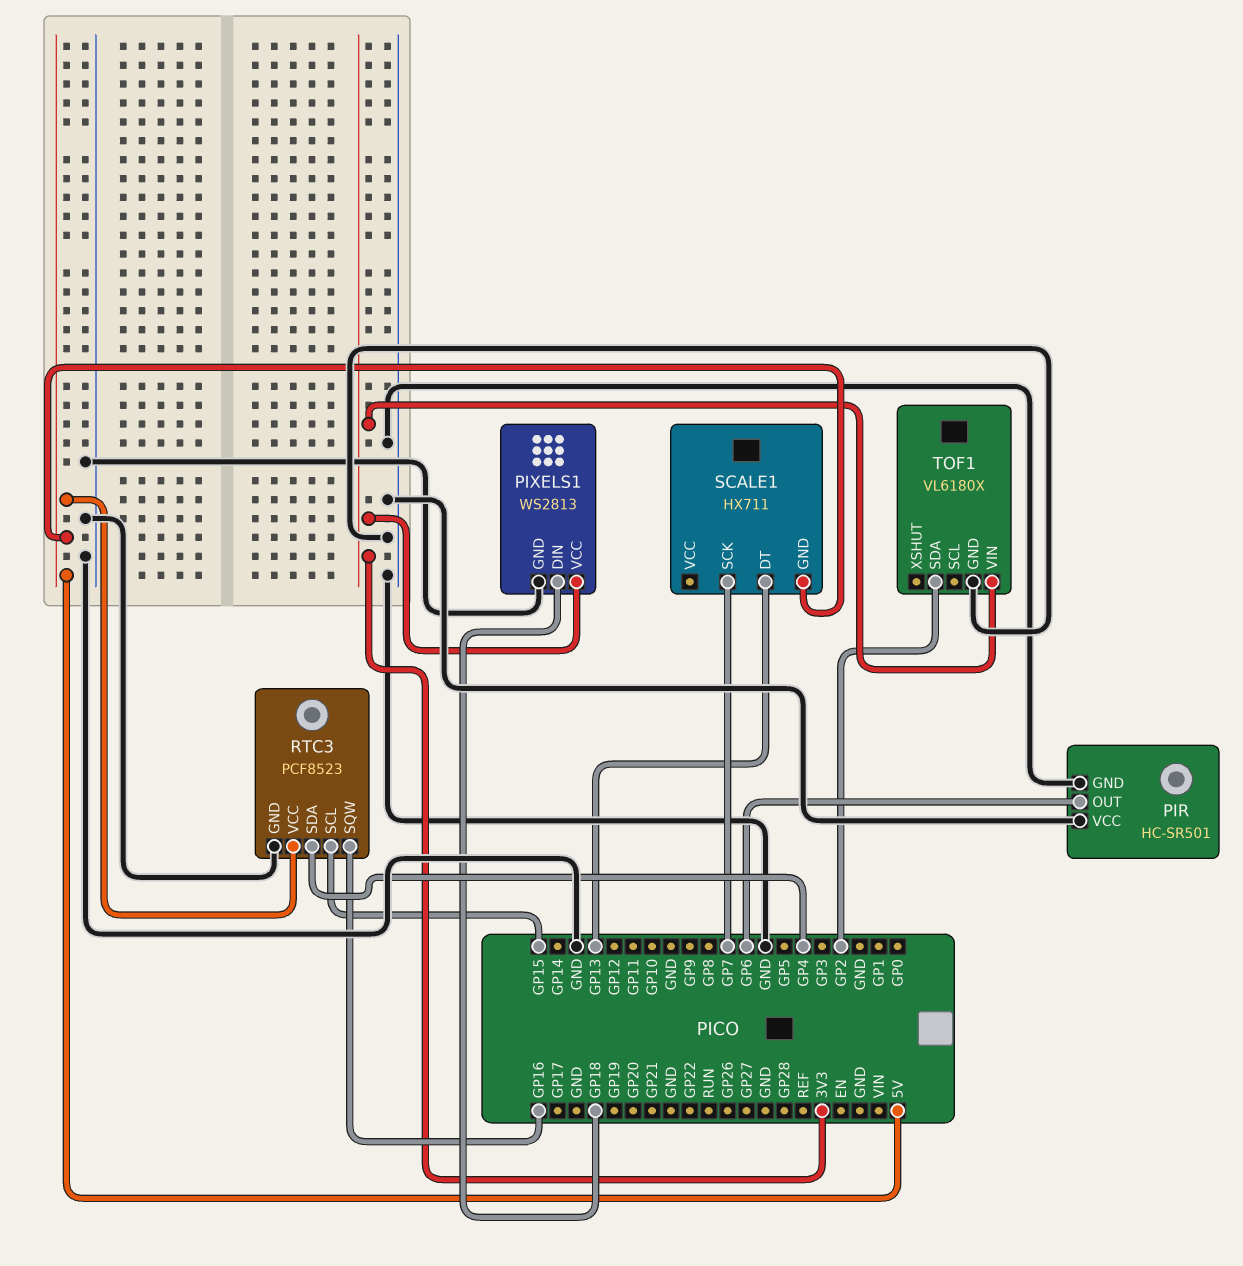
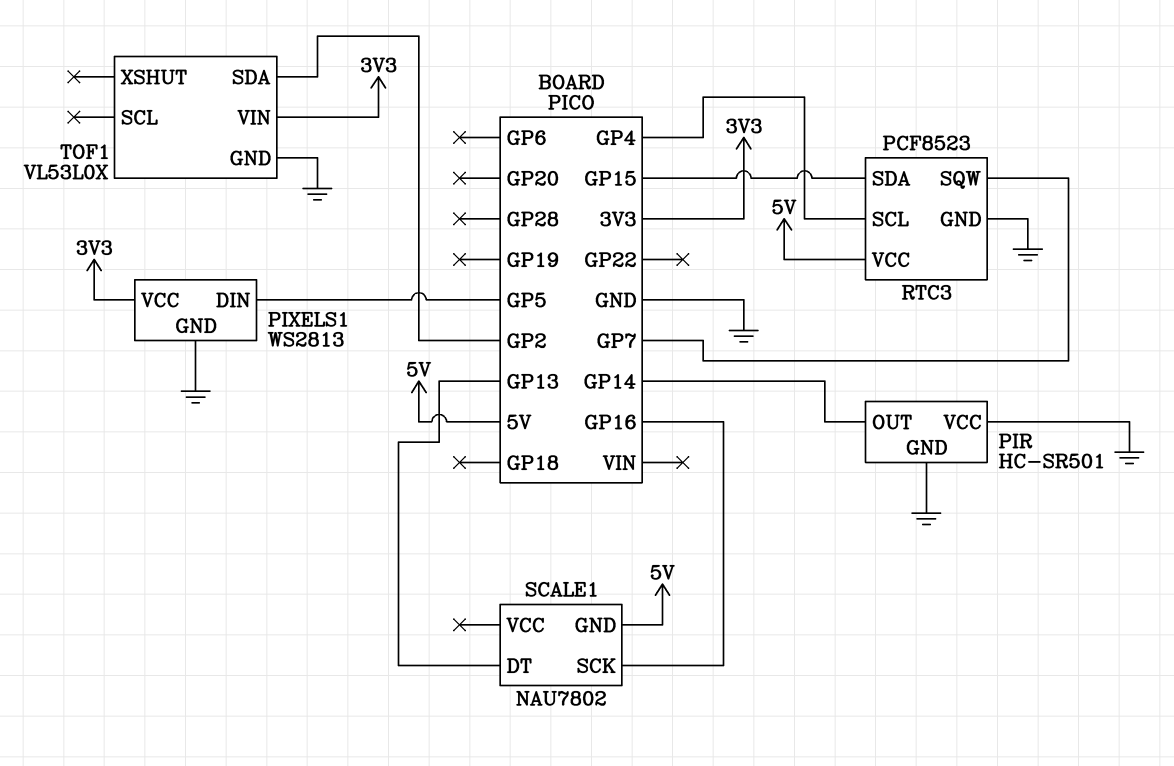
PIR pin OUT: GP6 -> GP14
PIXELS1 pin DIN: GP18 -> GP5
RTC3 pin SCL: GP15 -> GP4
RTC3 pin SDA: GP4 -> GP15
RTC3 pin SQW: GP16 -> GP7
SCALE1: HX711 -> NAU7802
SCALE1 pin SCK: GP7 -> GP16
TOF1: VL6180X -> VL53L0X

